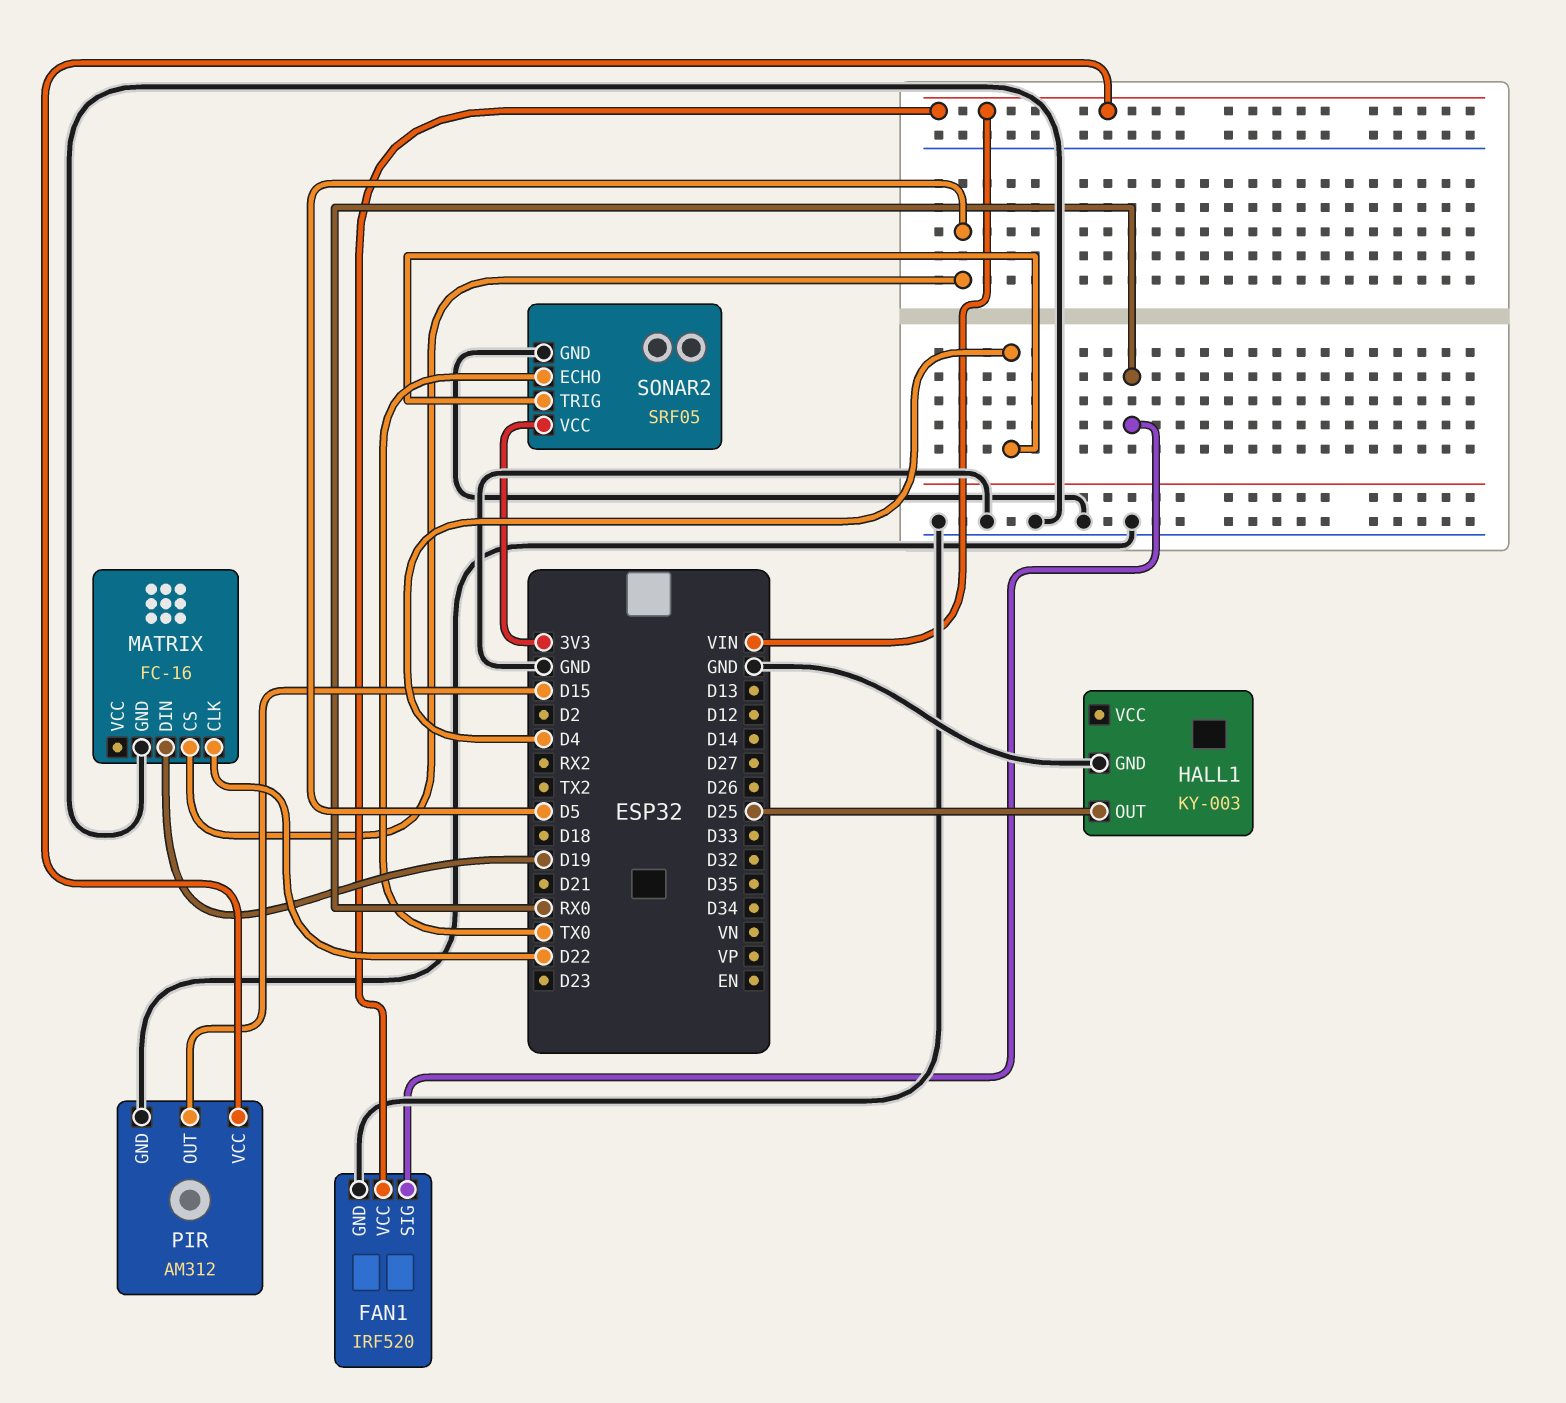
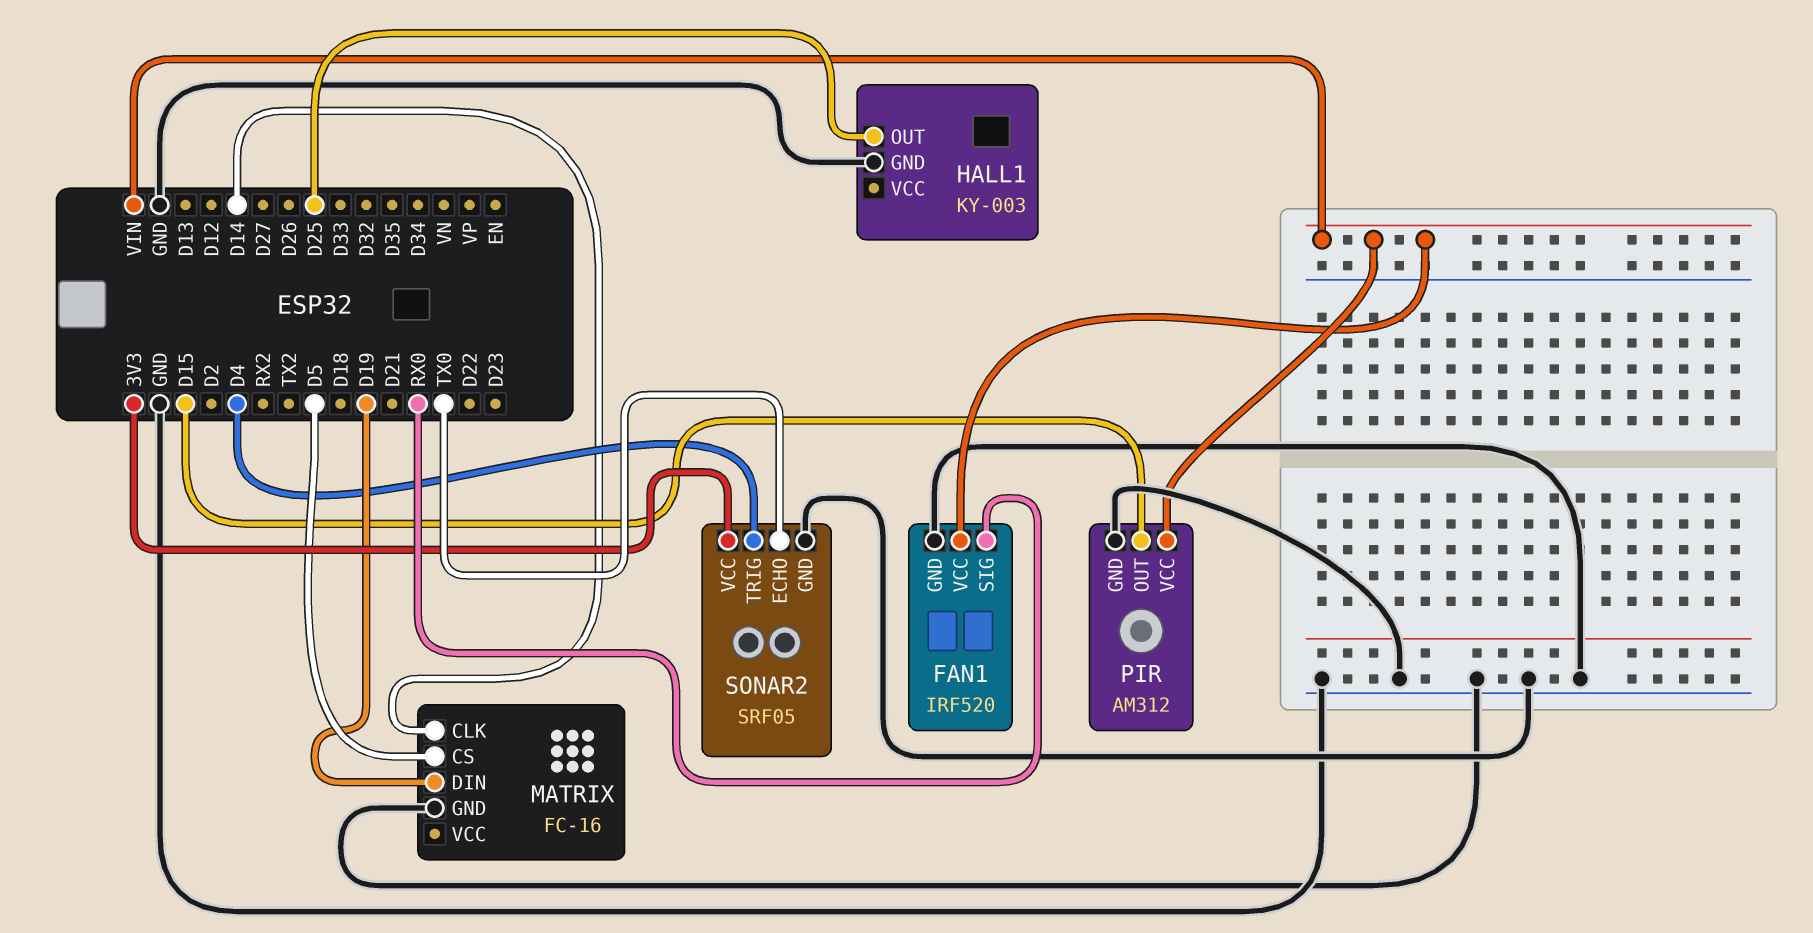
MATRIX pin CLK: D22 -> D14

